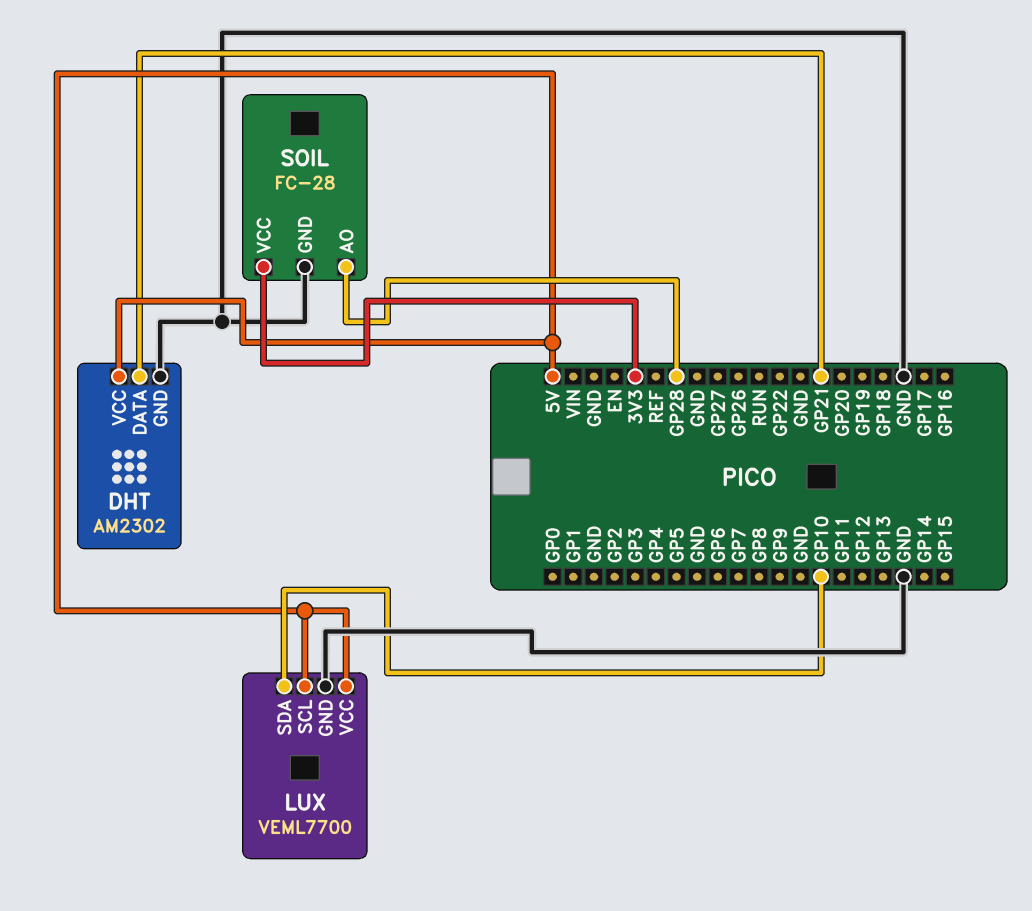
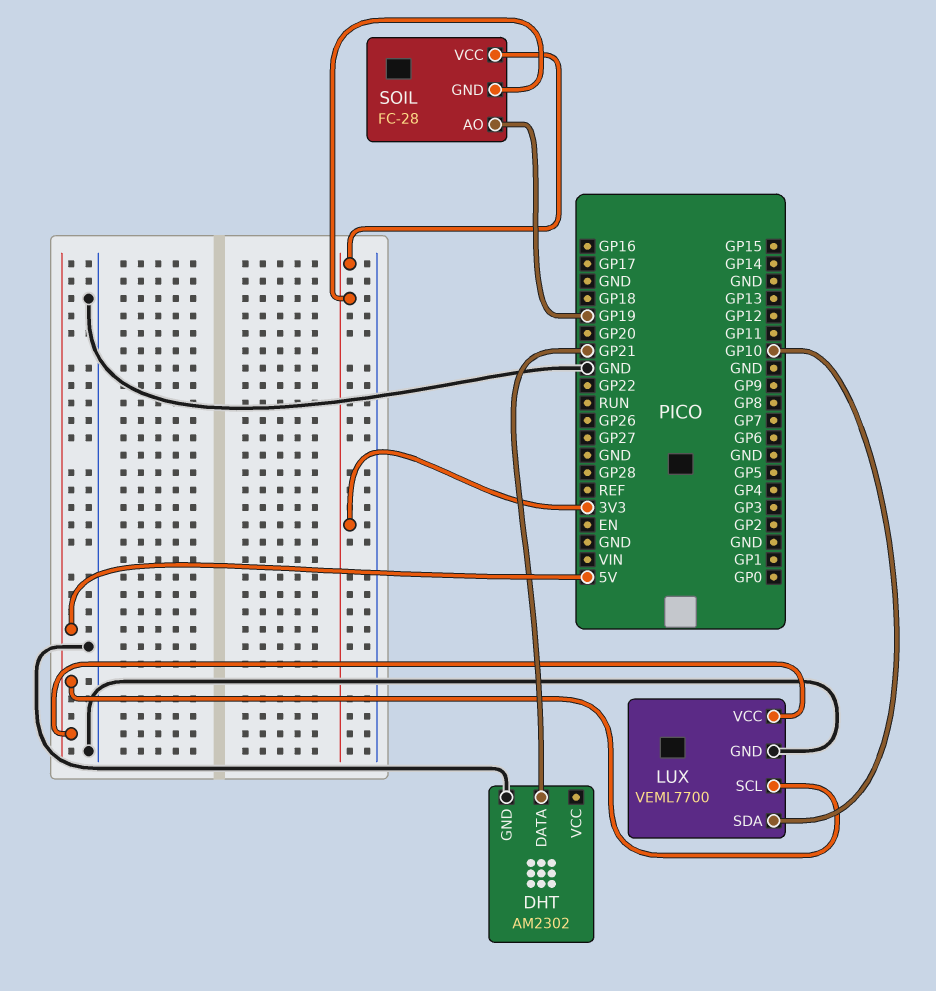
DHT pin VCC: 5V -> none
SOIL pin AO: GP28 -> GP19
SOIL pin GND: GND -> 3V3

